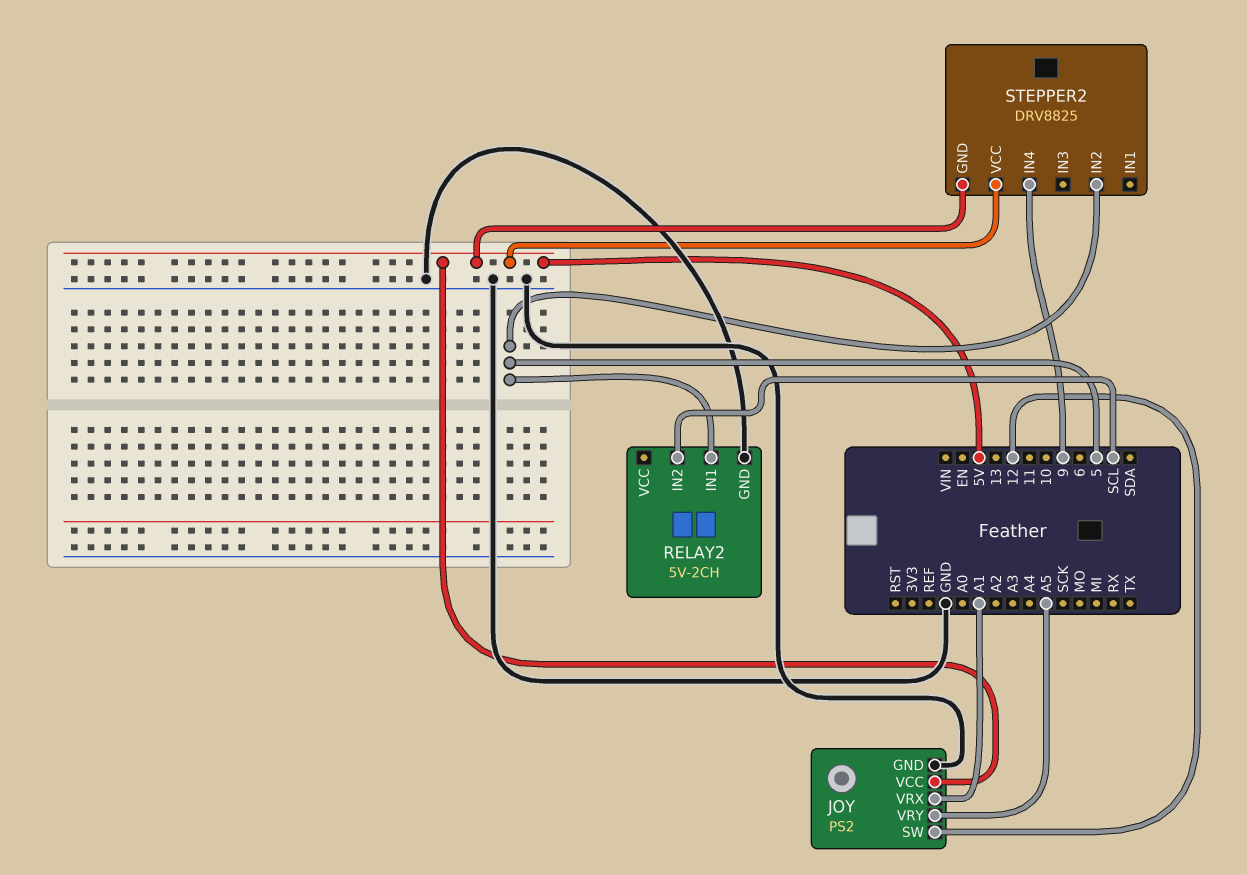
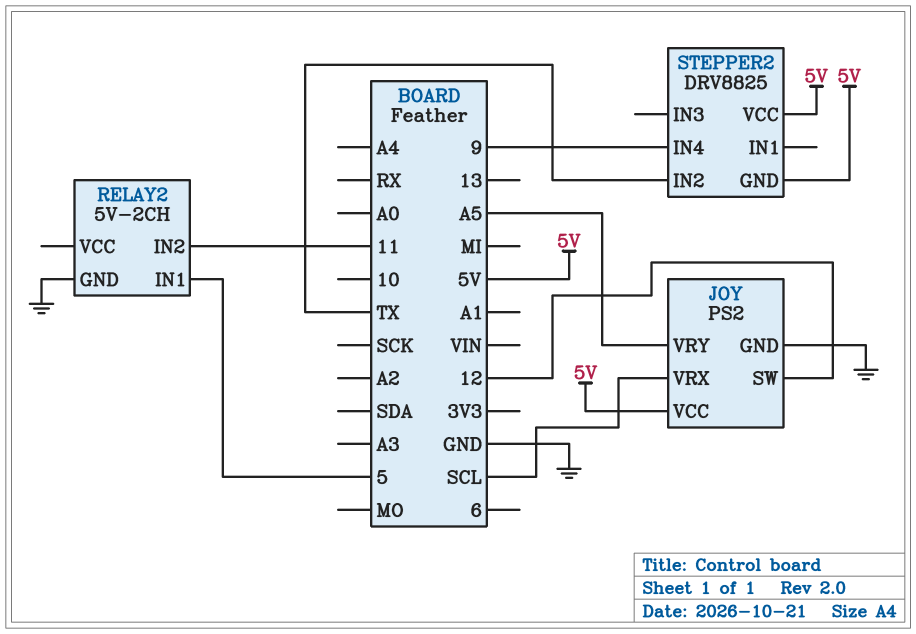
JOY pin VRX: A1 -> SCL
RELAY2 pin IN2: SCL -> 11
STEPPER2 pin IN2: 5 -> TX

